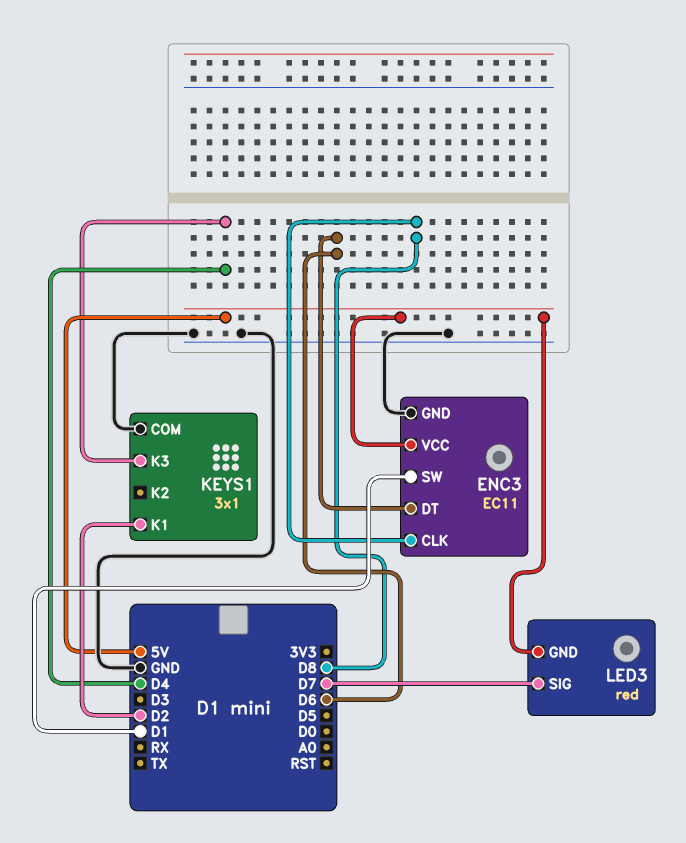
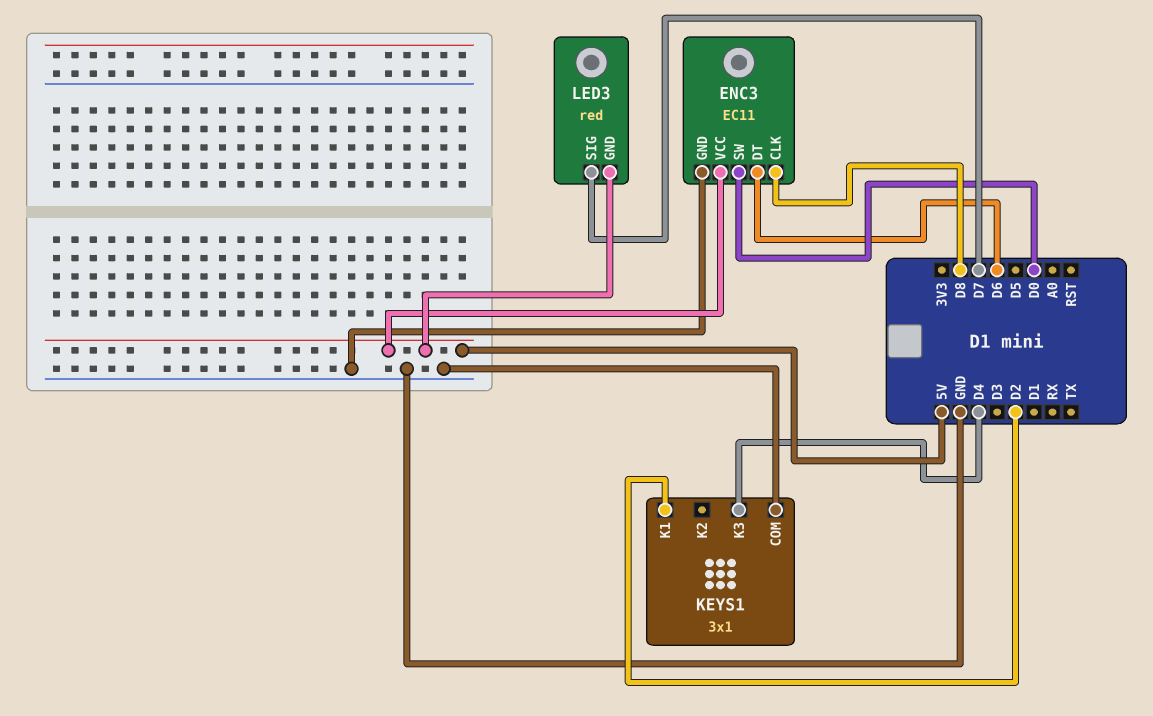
ENC3 pin SW: D1 -> D0

